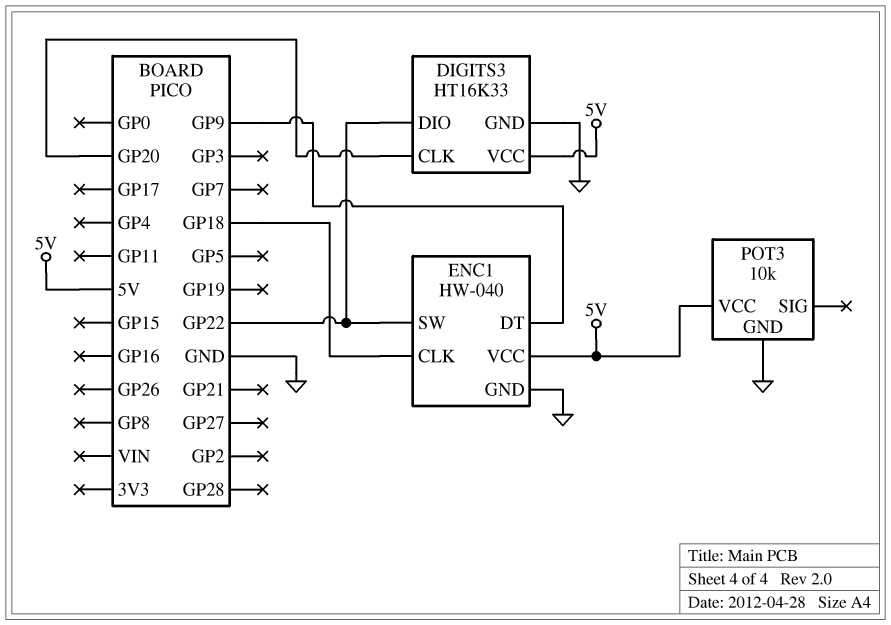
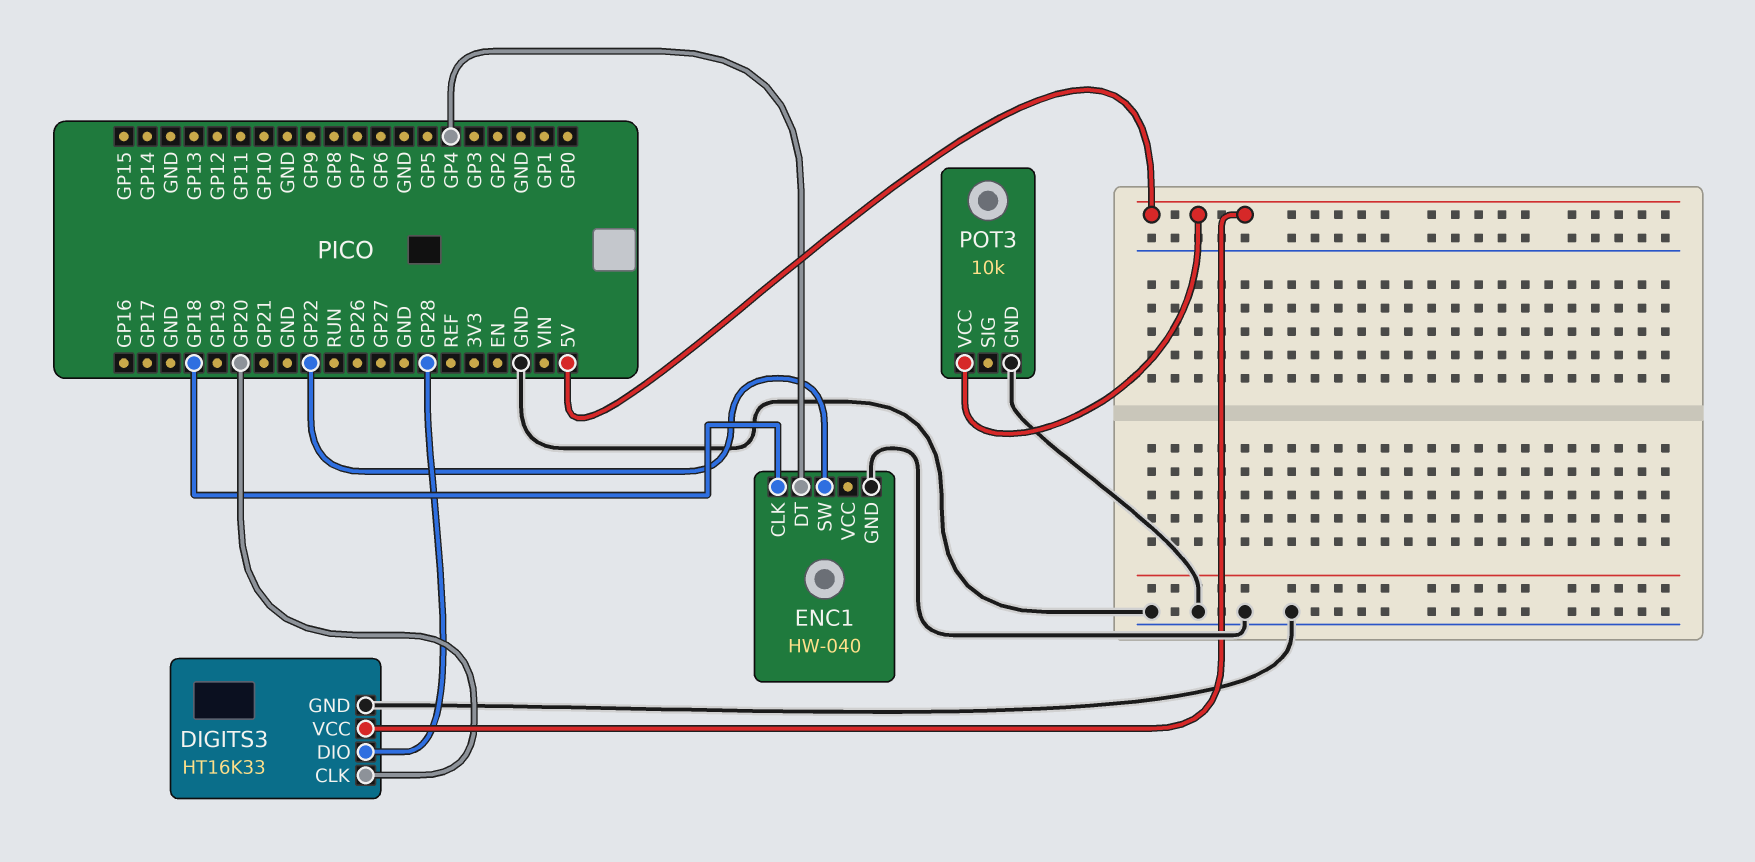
DIGITS3 pin DIO: GP22 -> GP28
ENC1 pin DT: GP9 -> GP4
ENC1 pin VCC: 5V -> none

